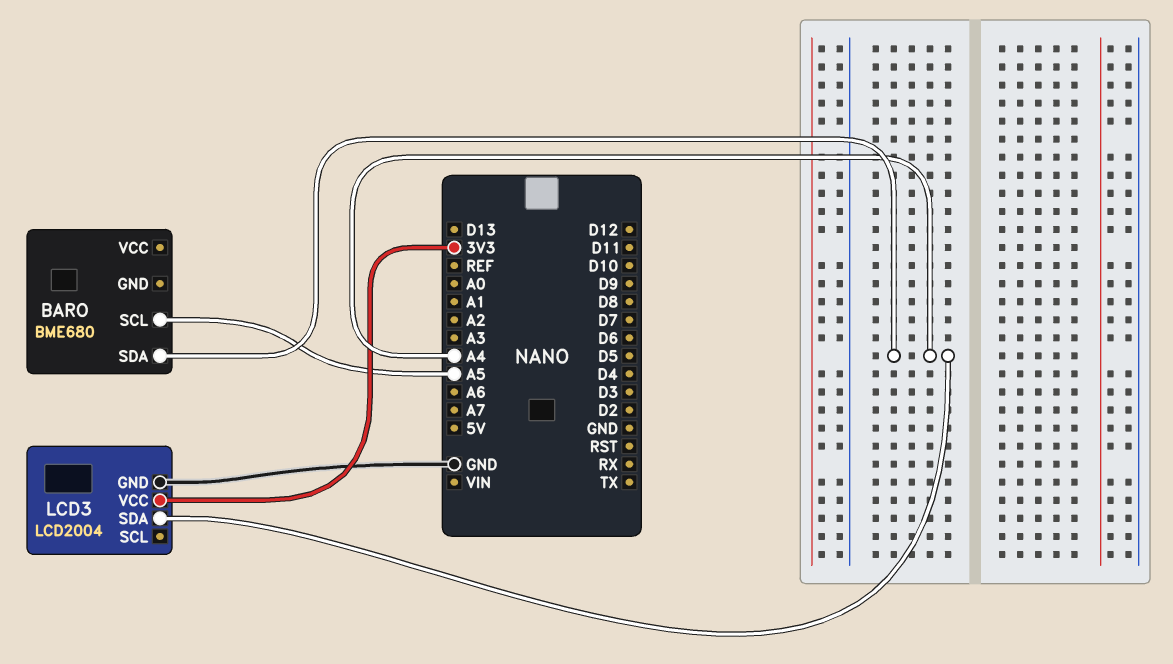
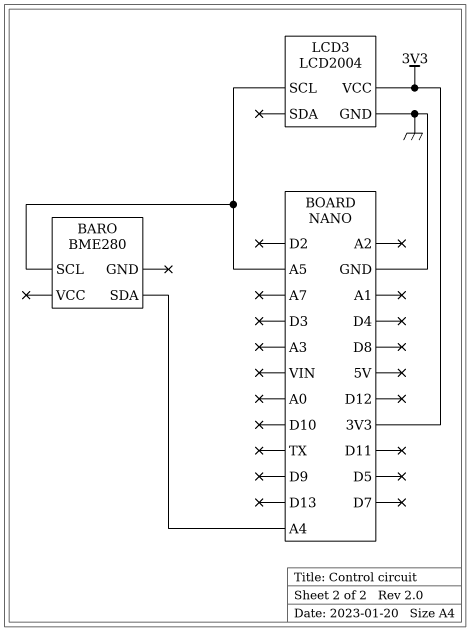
BARO: BME680 -> BME280
LCD3 pin SCL: none -> A5
LCD3 pin SDA: A4 -> none

